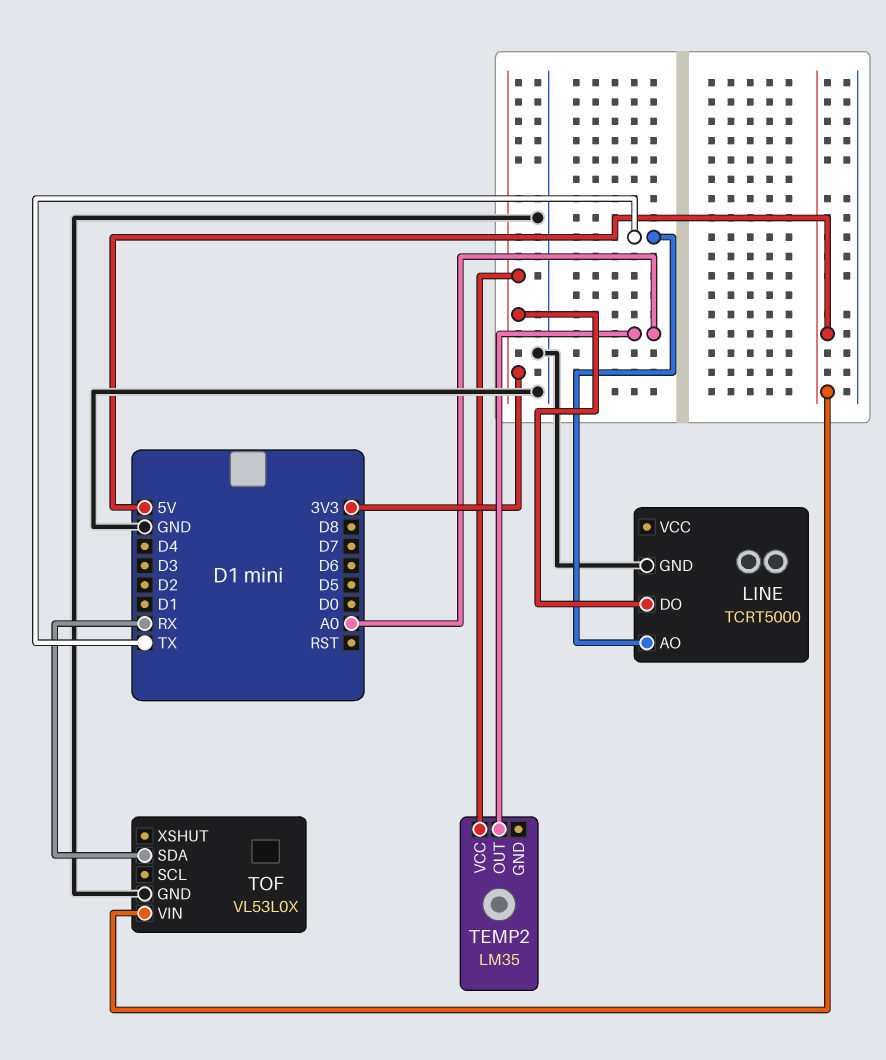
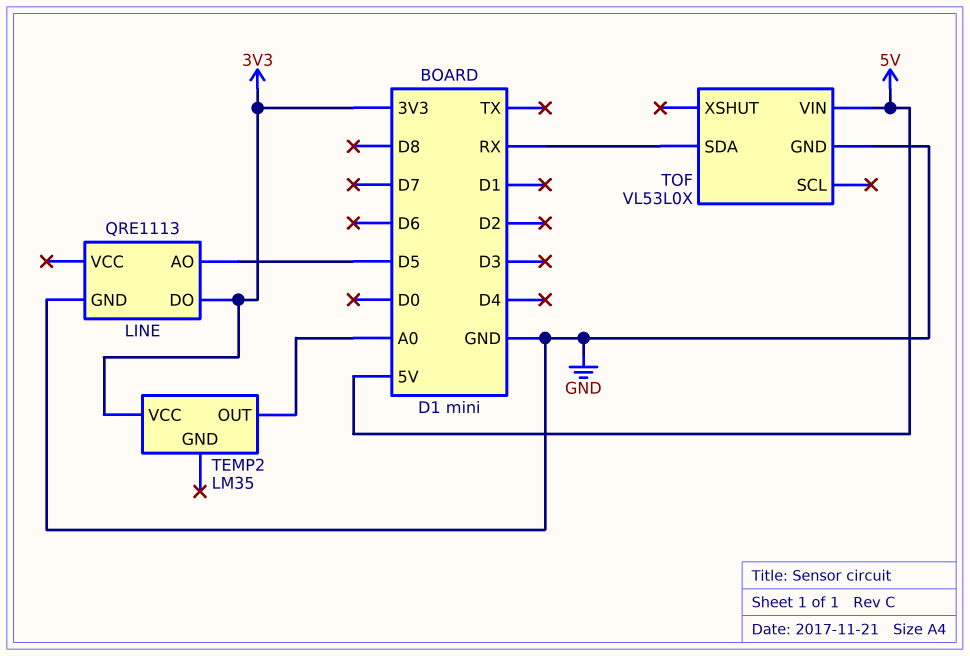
LINE: TCRT5000 -> QRE1113
LINE pin AO: TX -> D5

